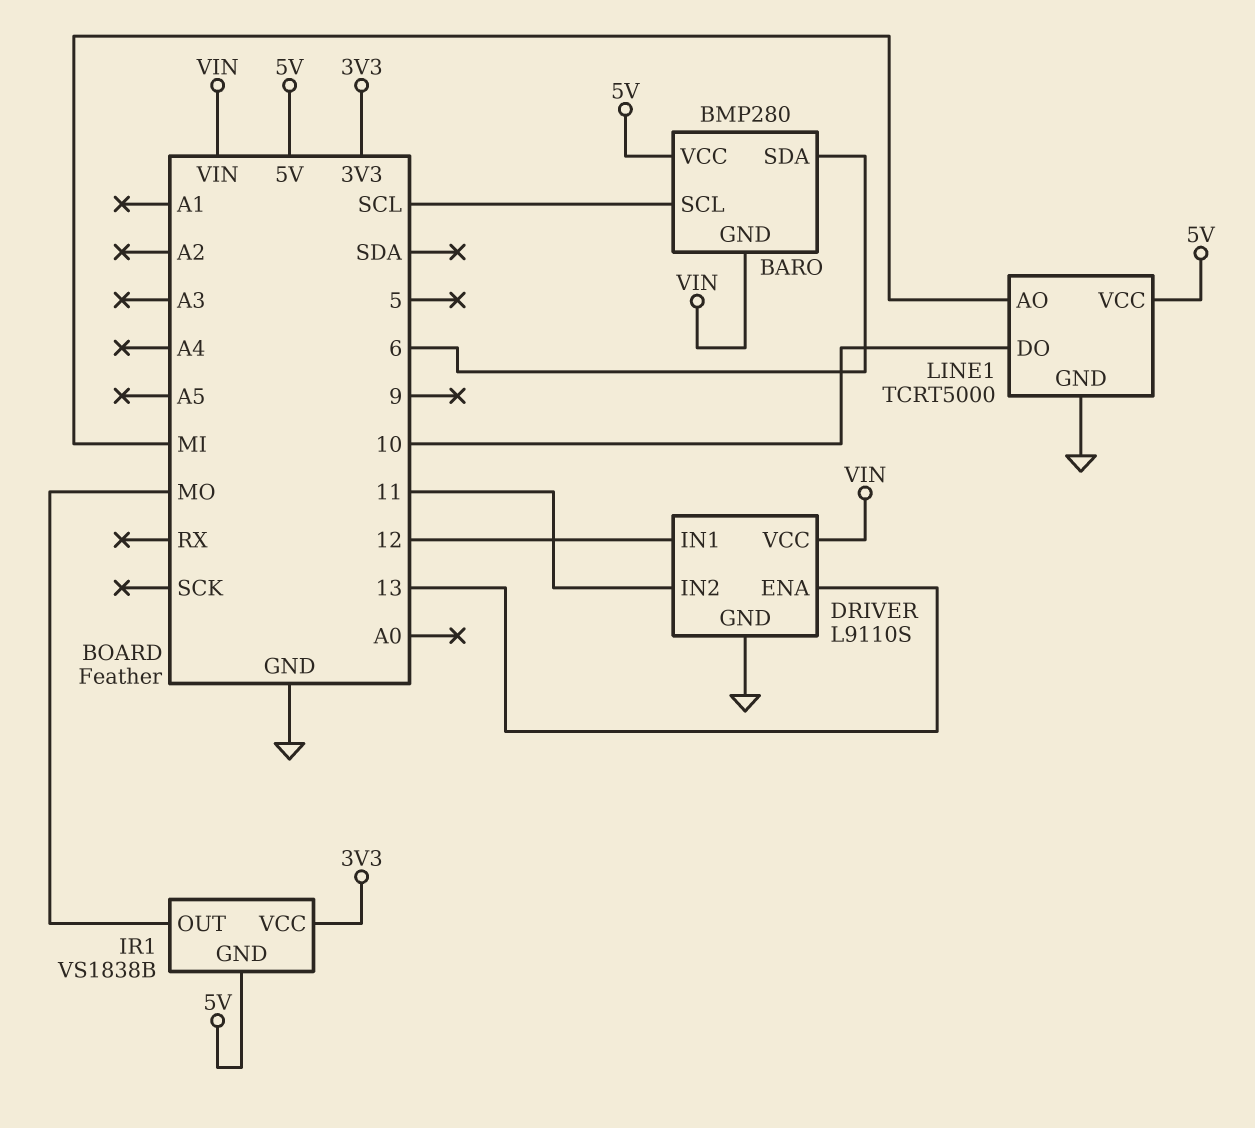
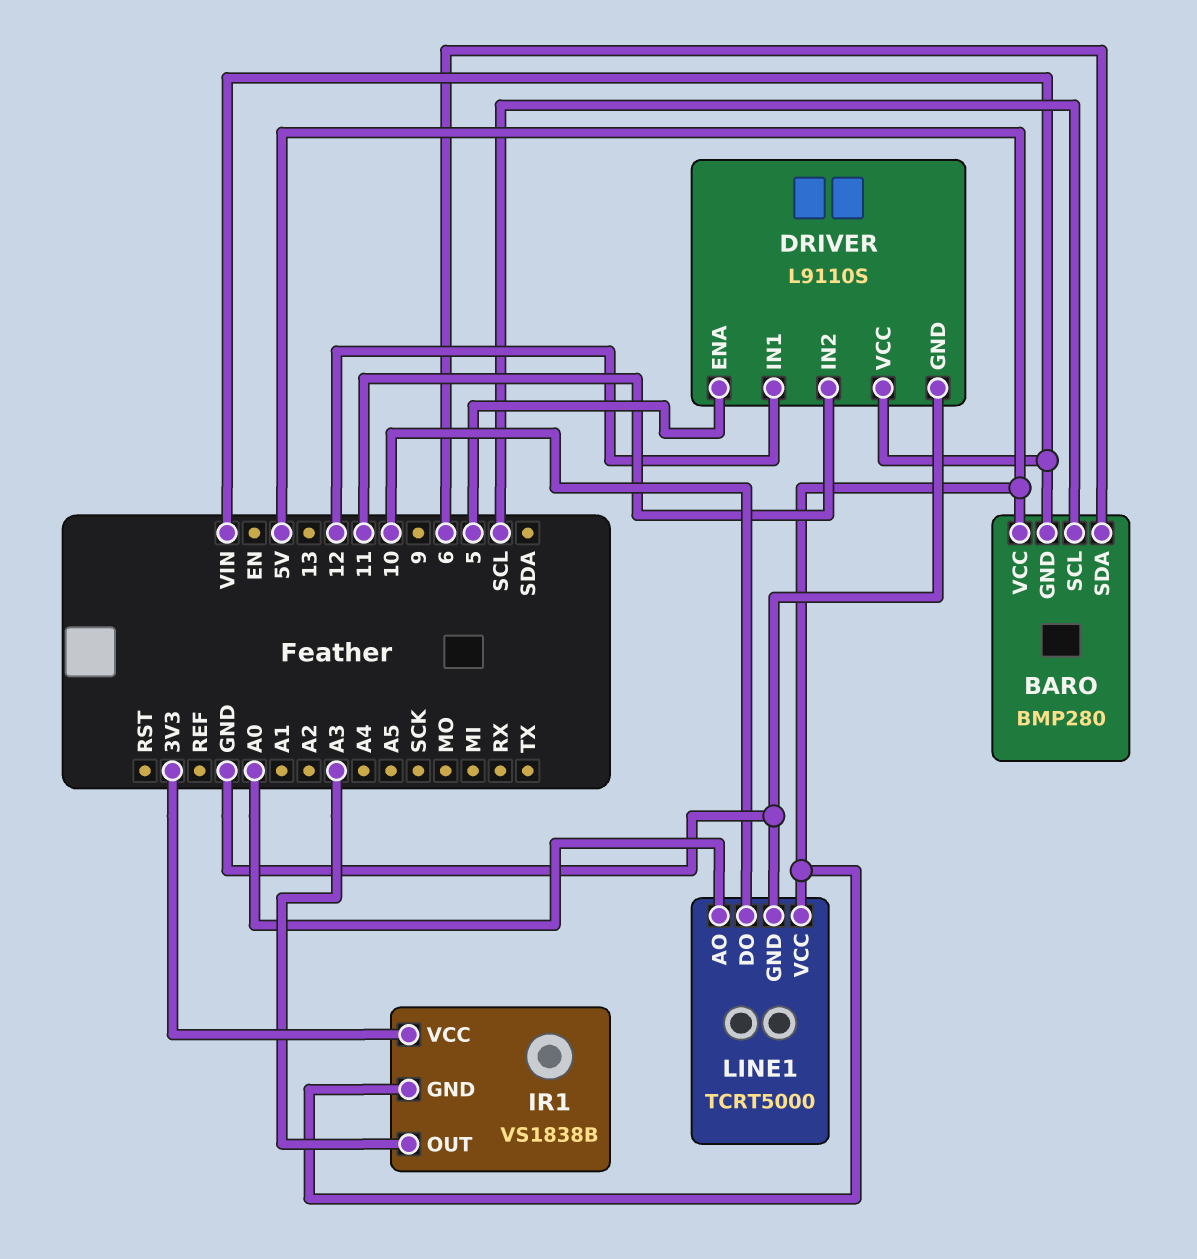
DRIVER pin ENA: 13 -> 5
IR1 pin OUT: MO -> A3
LINE1 pin AO: MI -> A0

